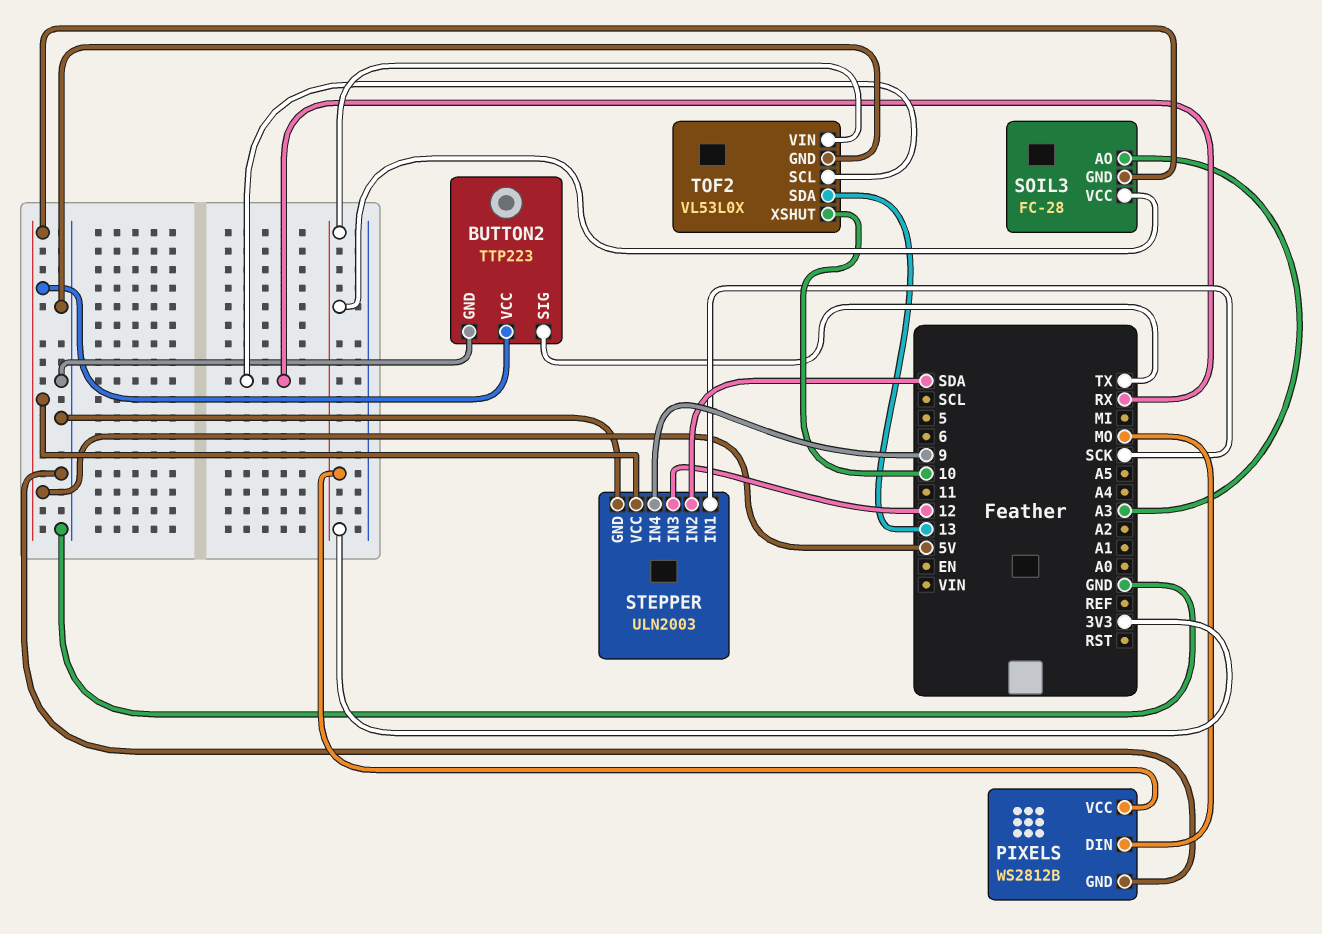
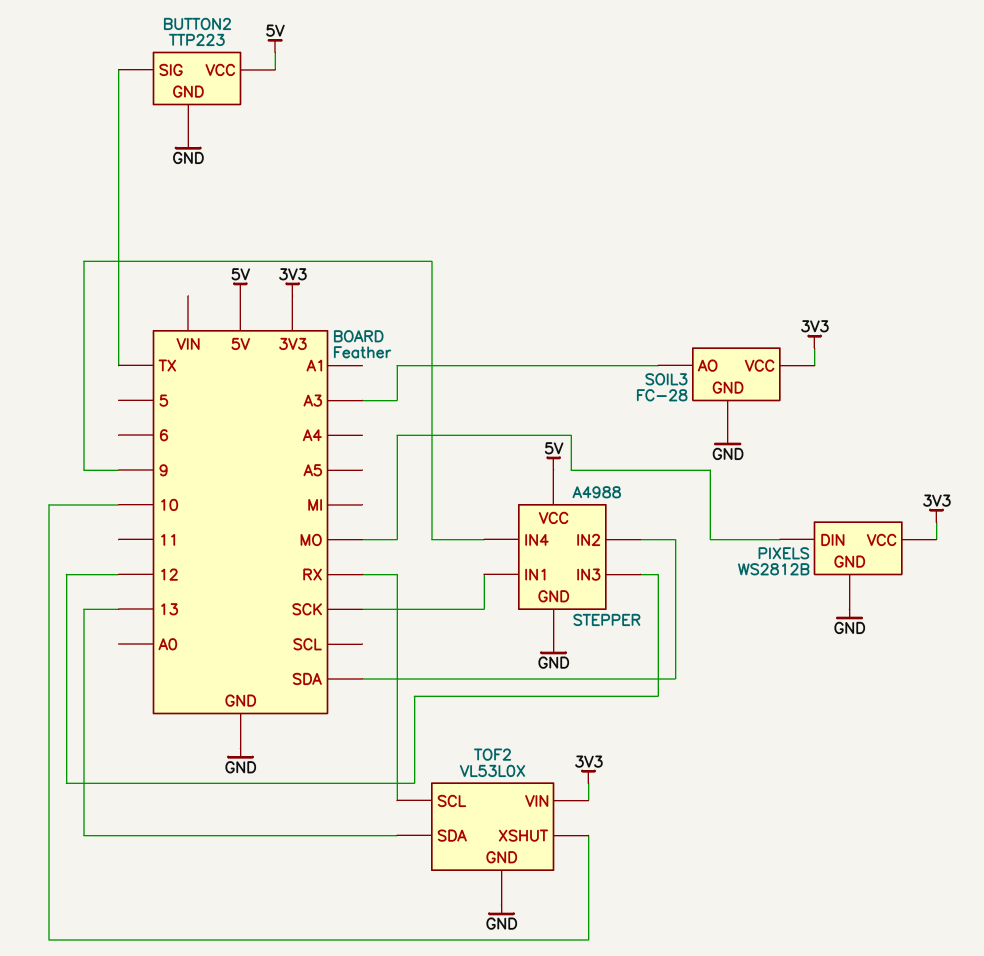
SOIL3 pin GND: 5V -> GND
STEPPER: ULN2003 -> A4988

